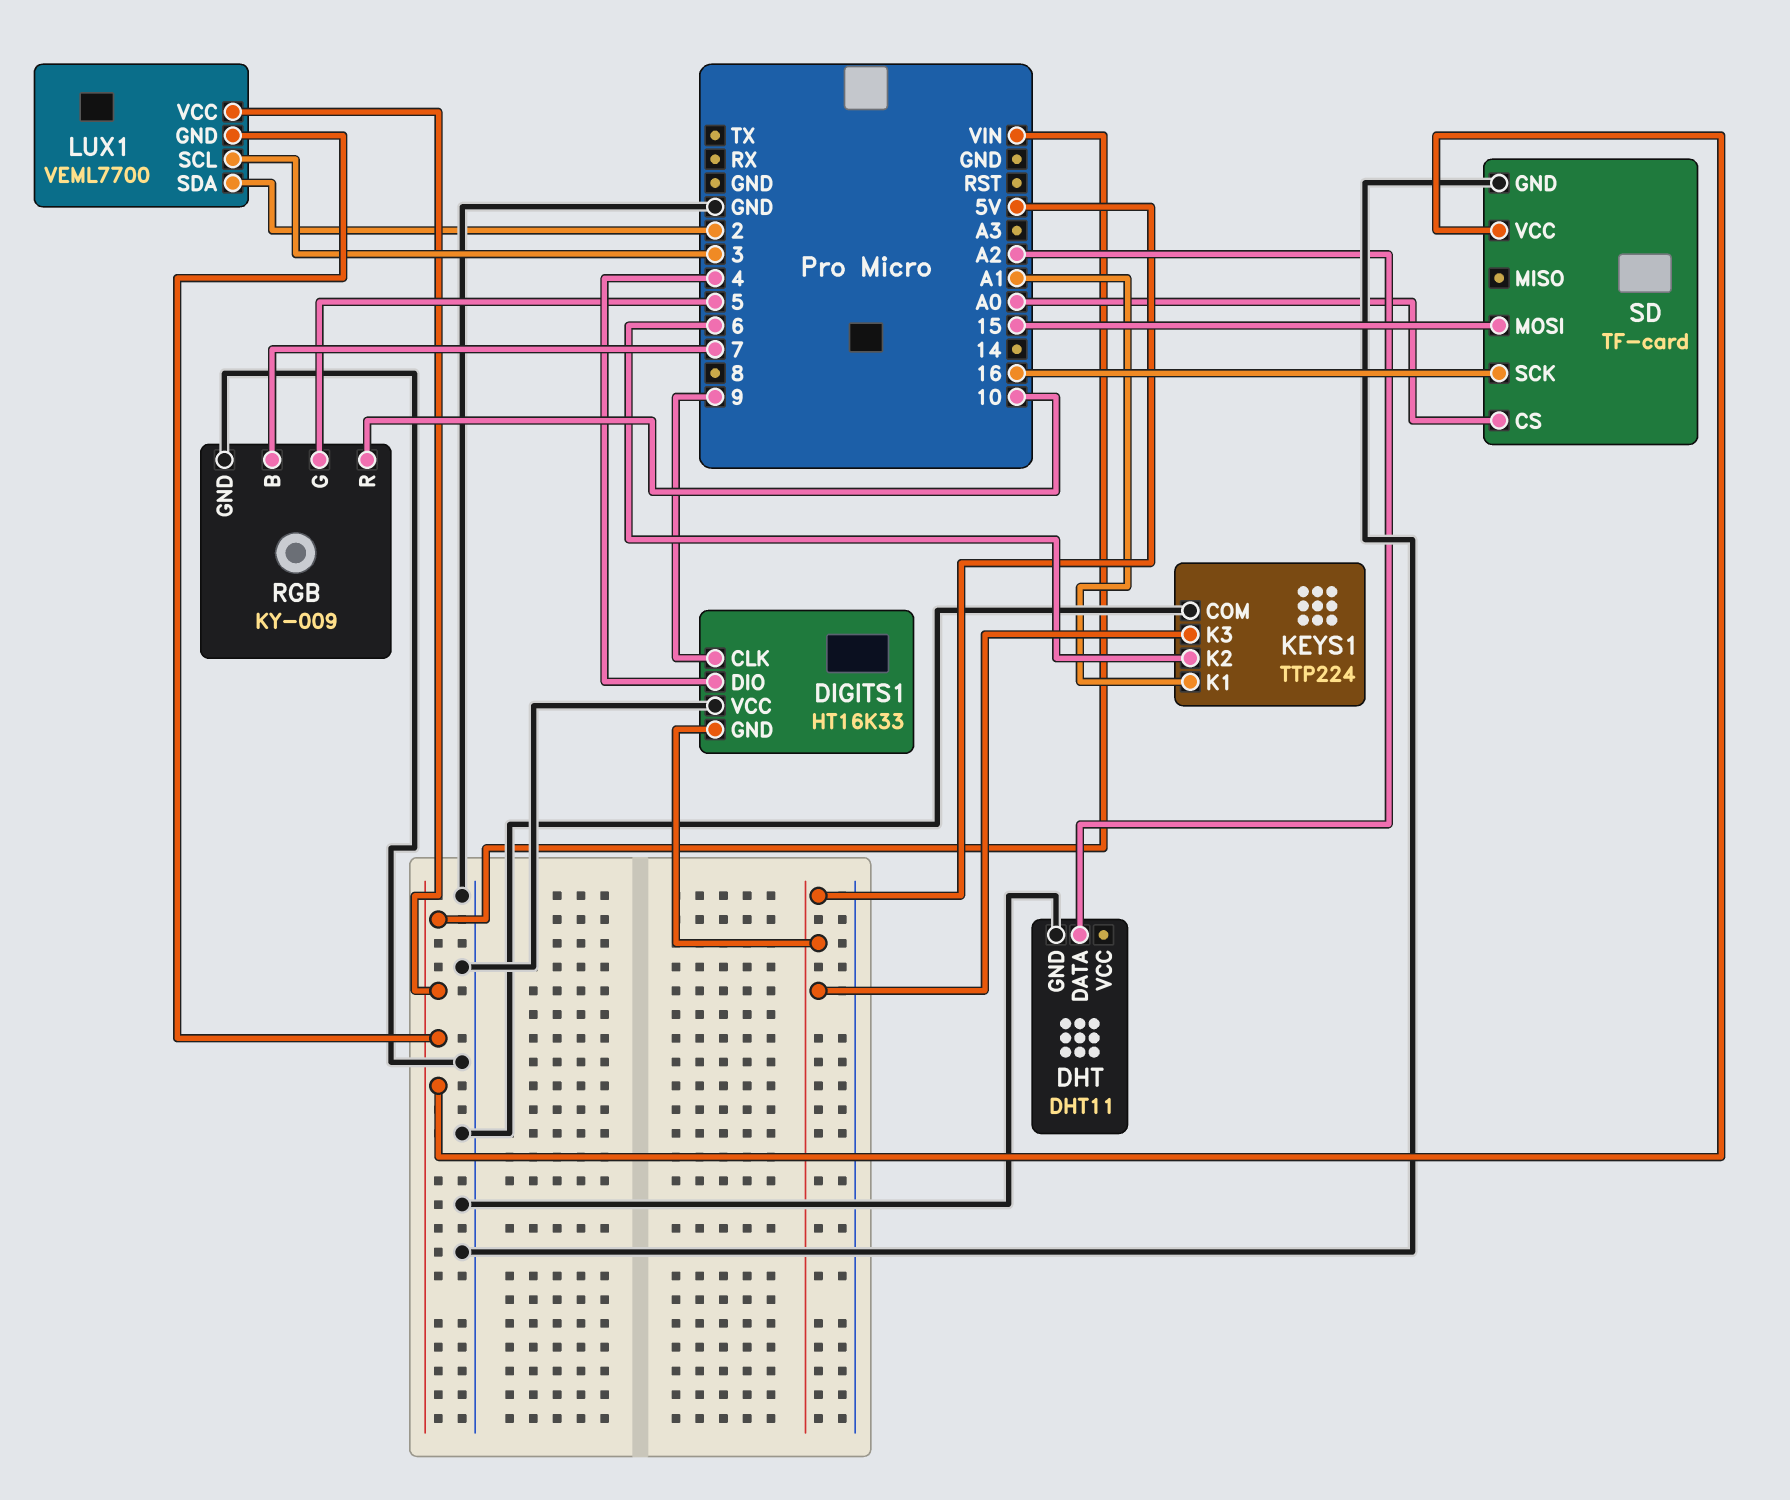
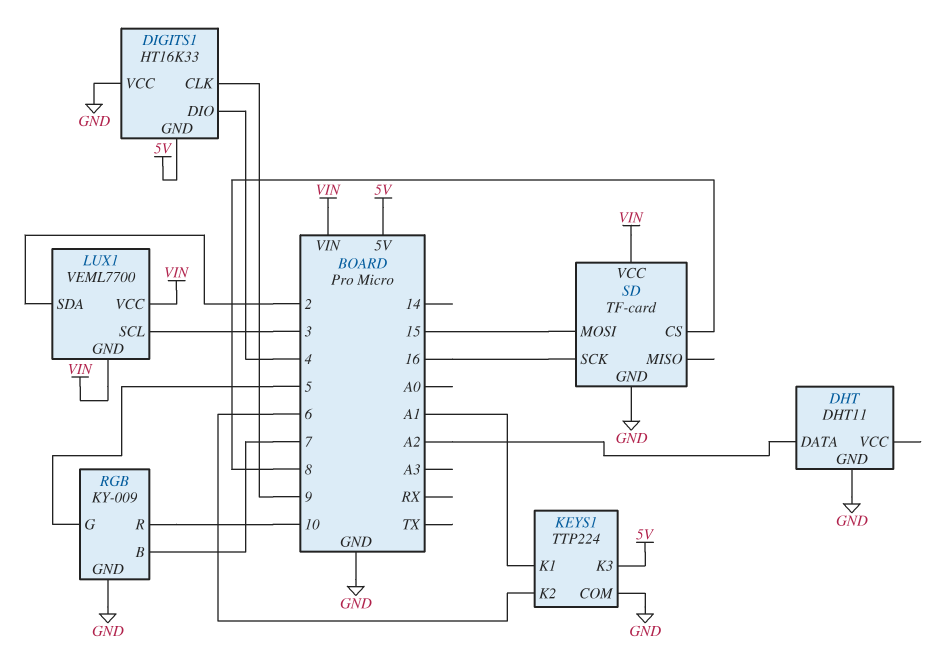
SD pin CS: A0 -> 8

